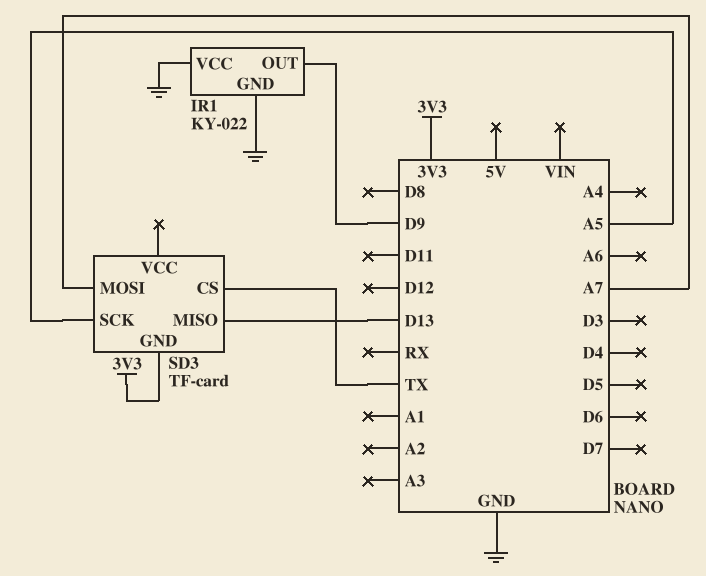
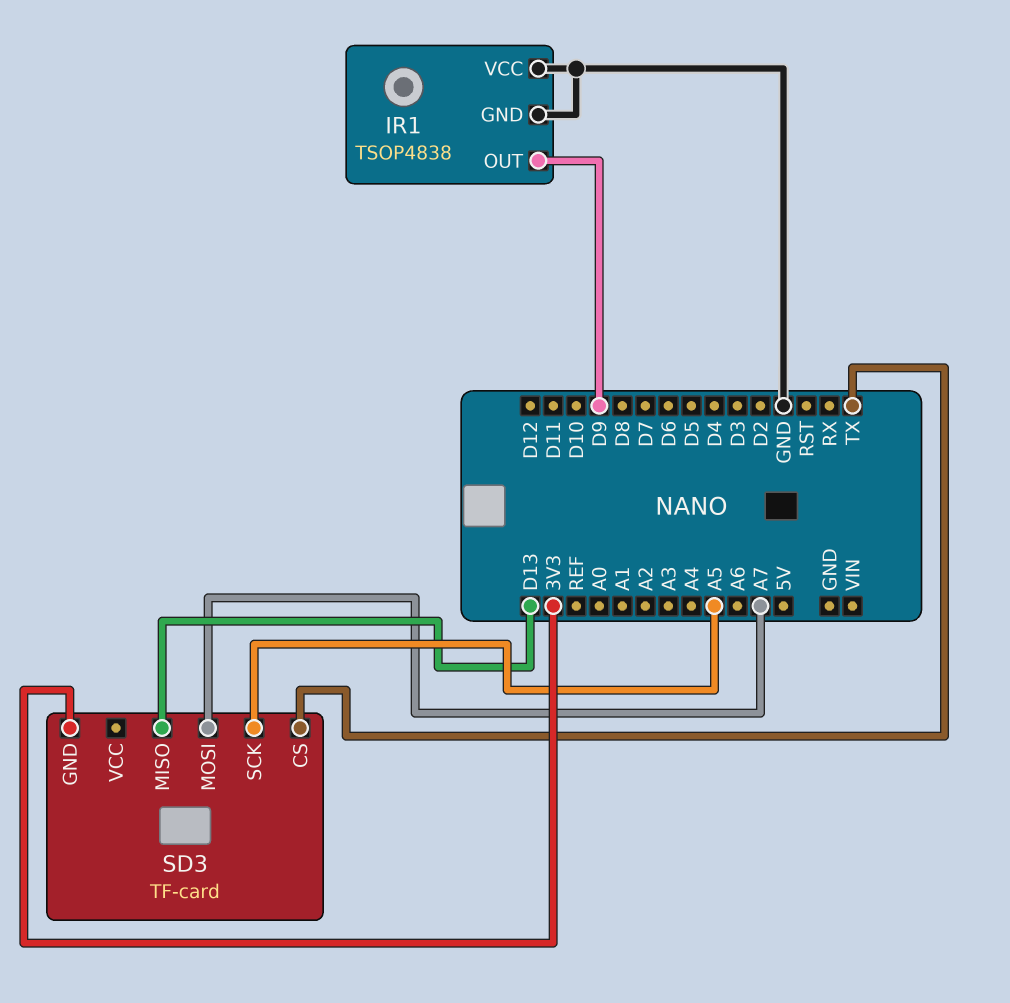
IR1: KY-022 -> TSOP4838

